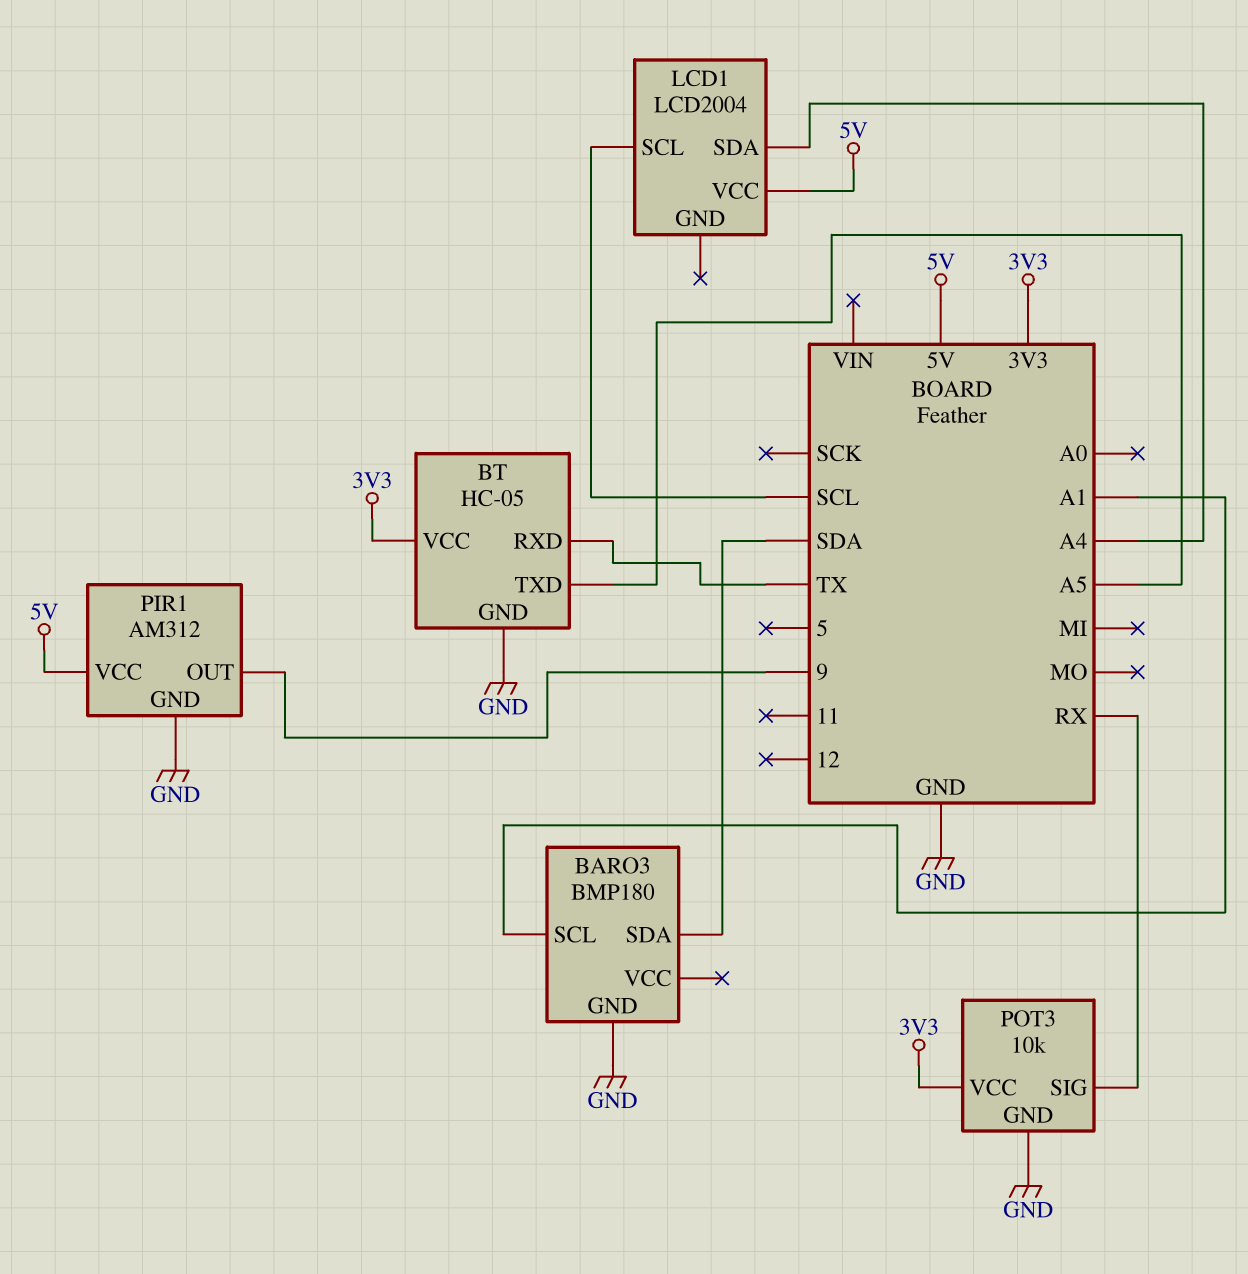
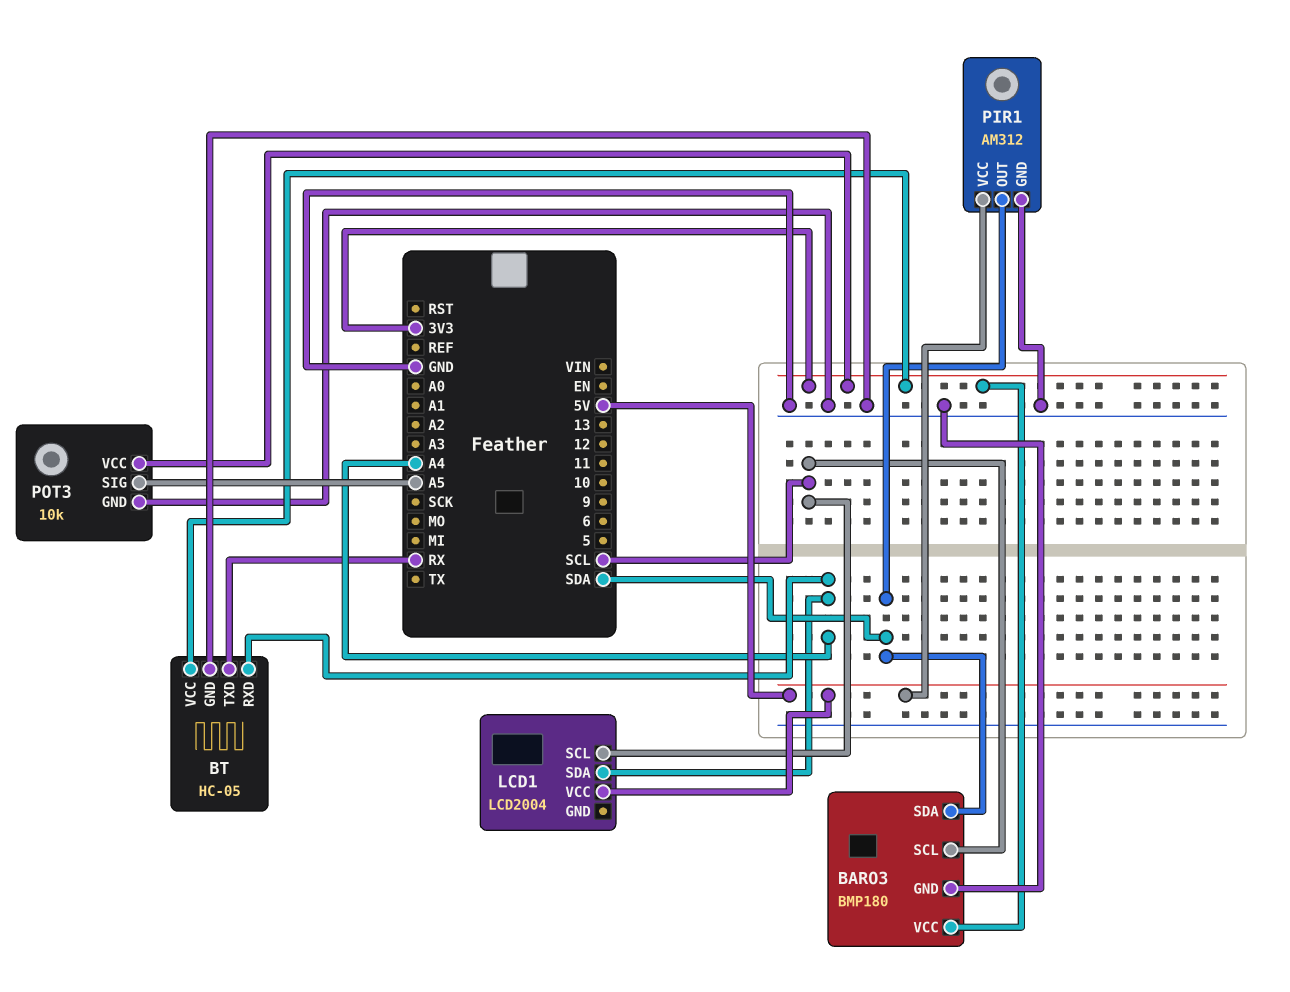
BARO3 pin SCL: A1 -> SCL
BARO3 pin VCC: none -> 3V3
BT pin RXD: TX -> A4
BT pin TXD: A5 -> RX
PIR1 pin OUT: 9 -> SDA
POT3 pin SIG: RX -> A5

